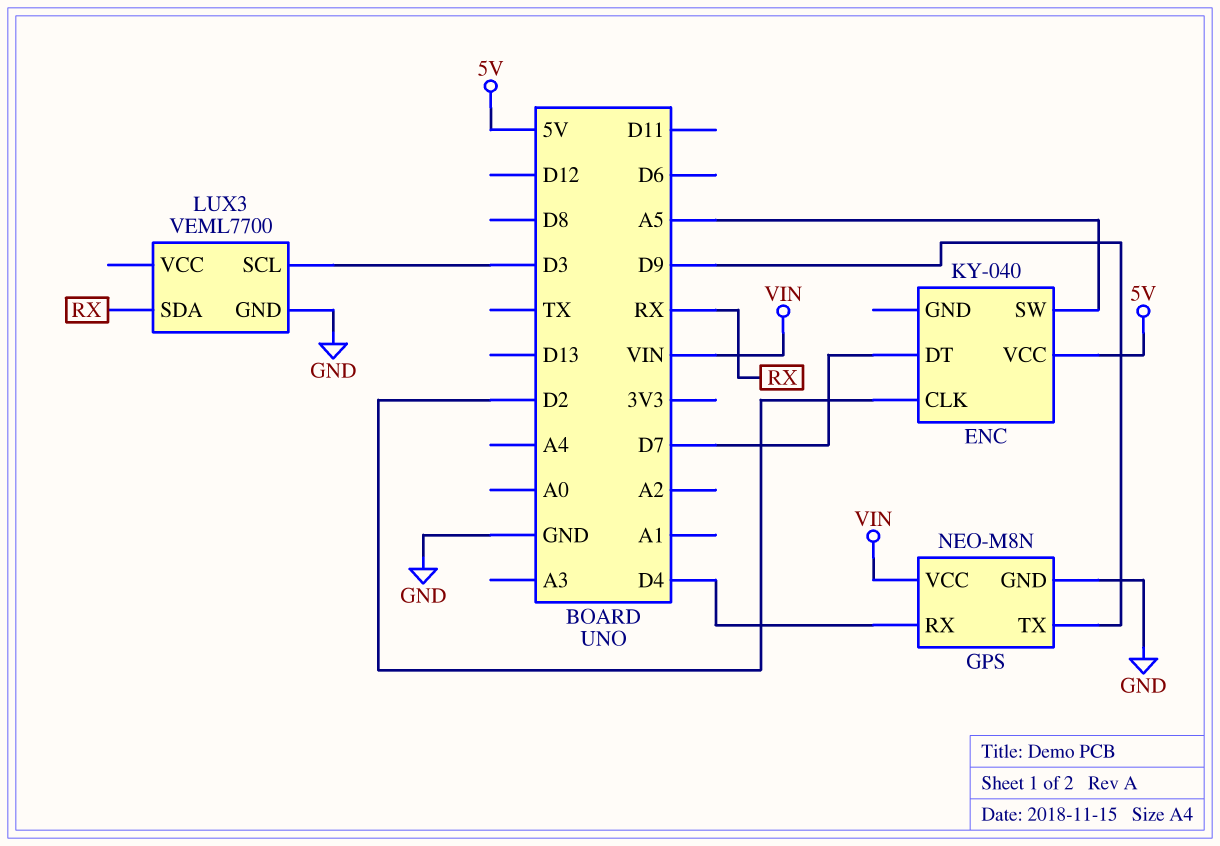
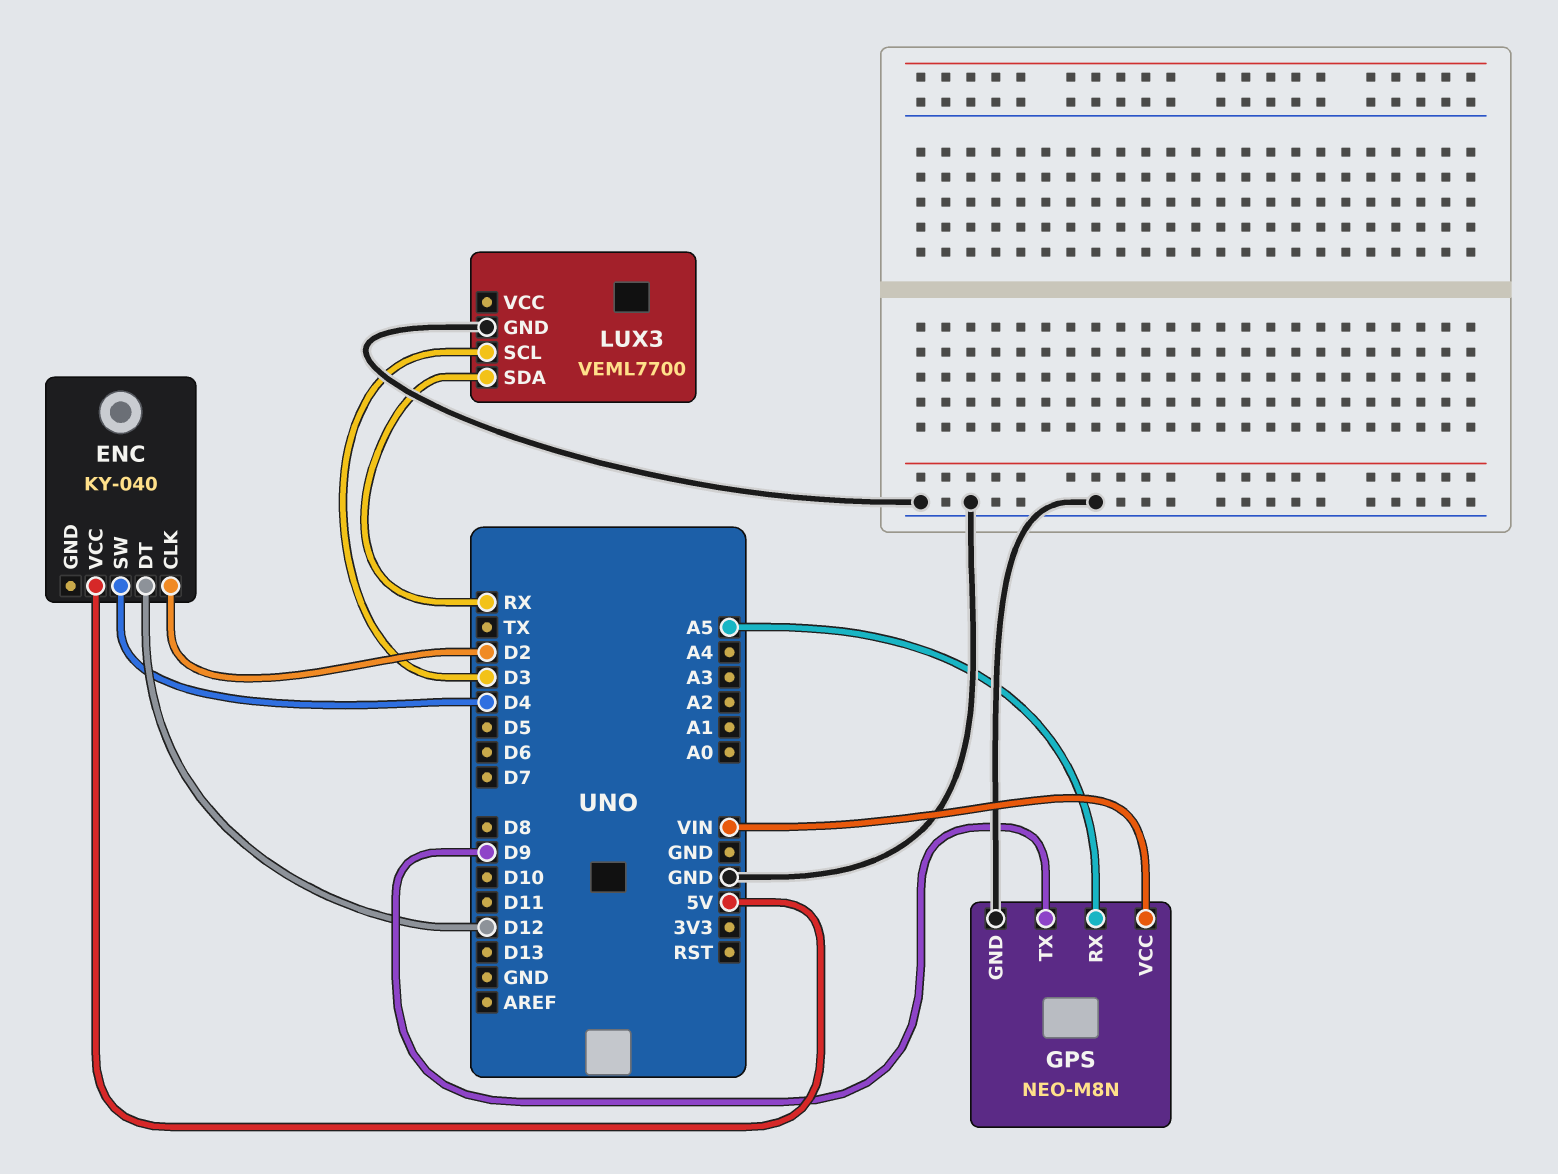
ENC pin DT: D7 -> D12
ENC pin SW: A5 -> D4
GPS pin RX: D4 -> A5

